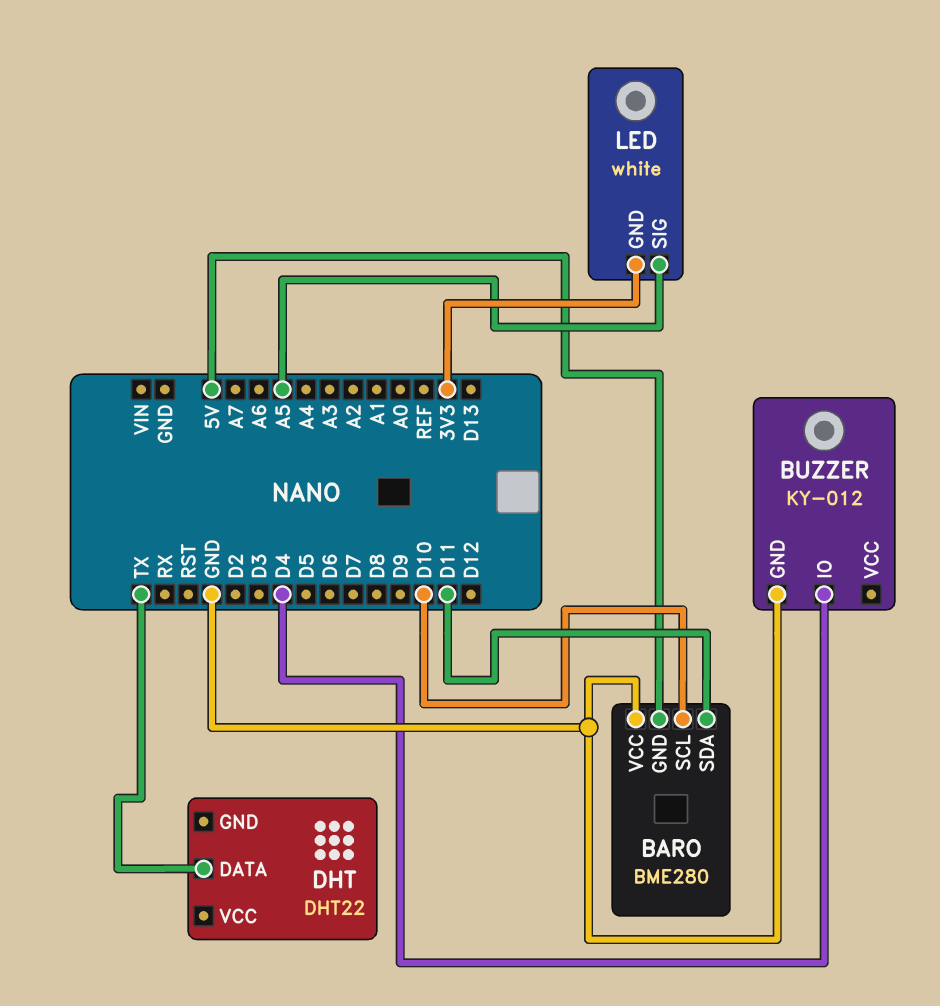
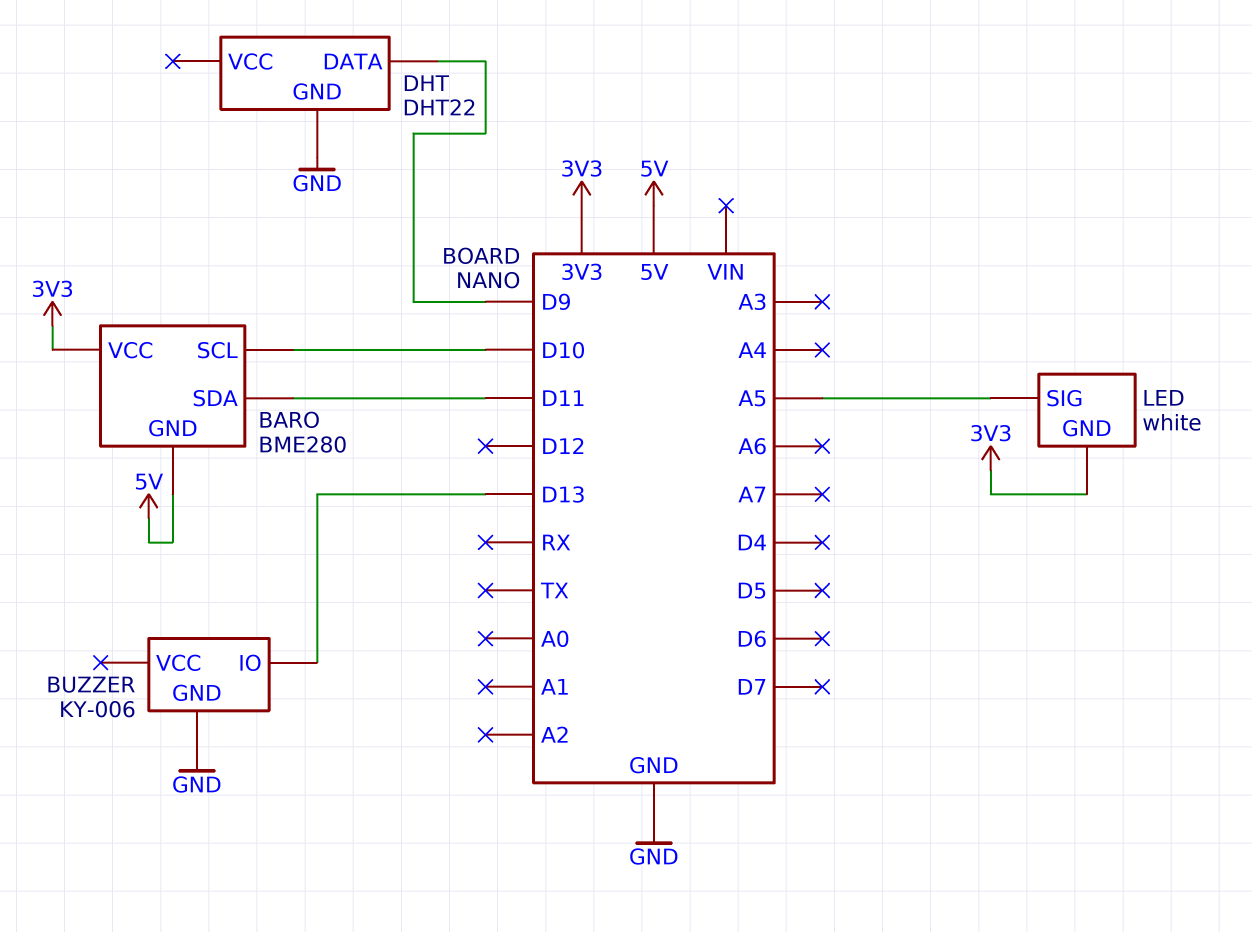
BARO pin VCC: GND -> 3V3
BUZZER: KY-012 -> KY-006
BUZZER pin IO: D4 -> D13
DHT pin DATA: TX -> D9
DHT pin GND: none -> GND

